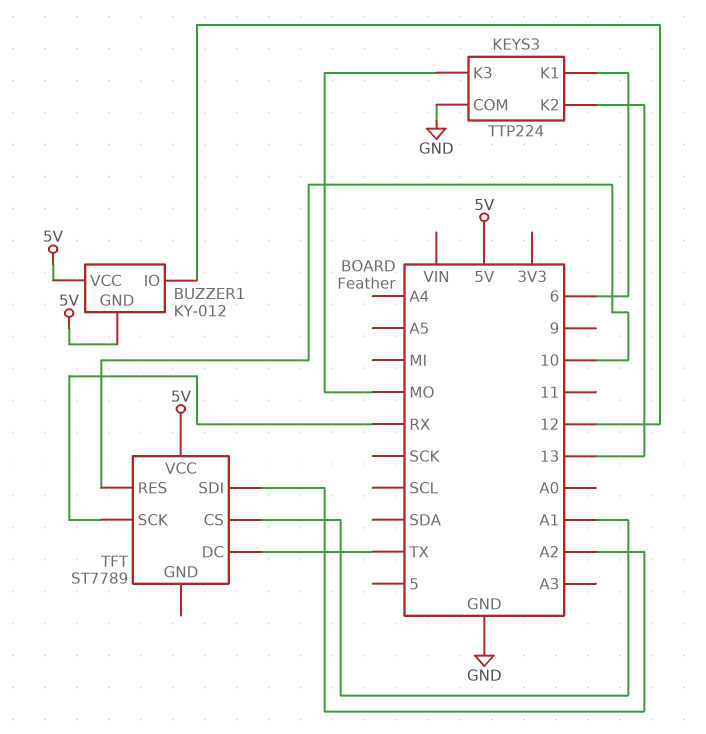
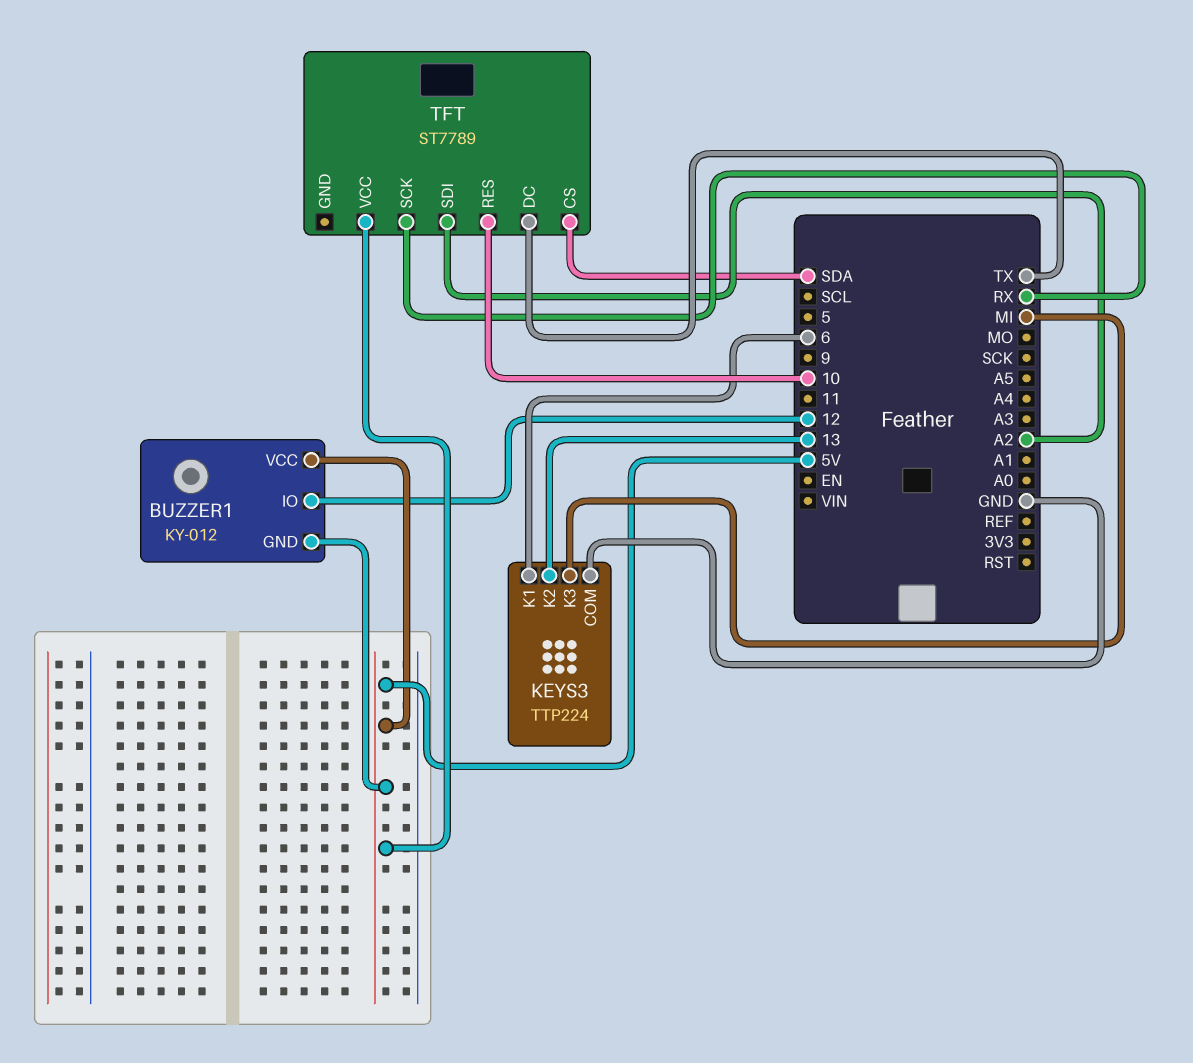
KEYS3 pin K3: MO -> MI
TFT pin CS: A1 -> SDA

